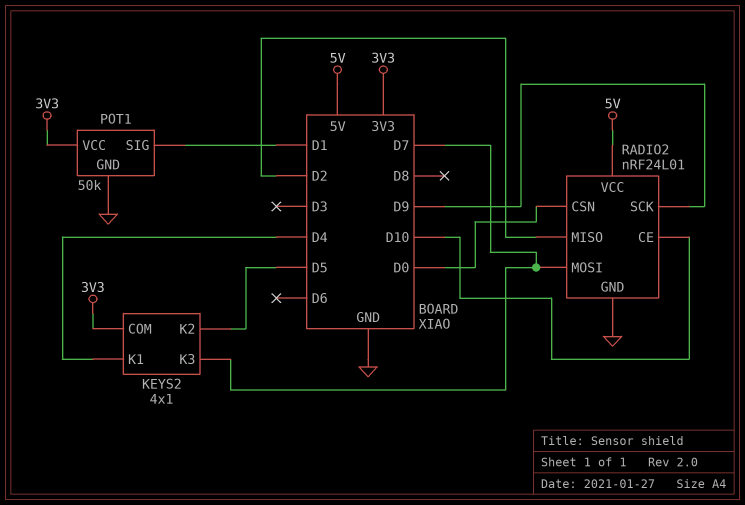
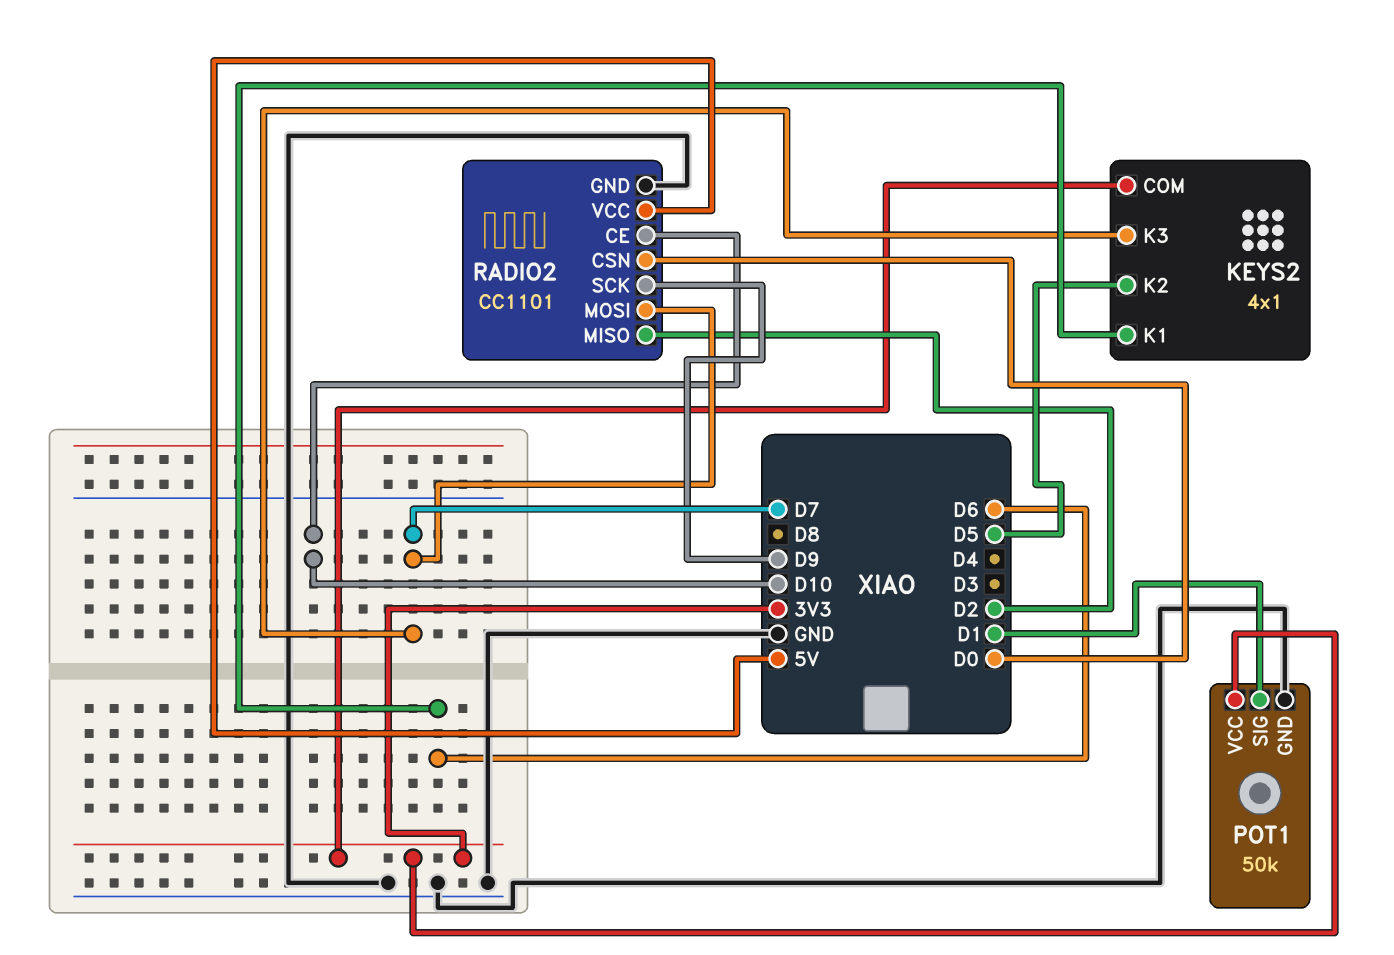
KEYS2 pin K1: D4 -> D6
RADIO2: nRF24L01 -> CC1101

